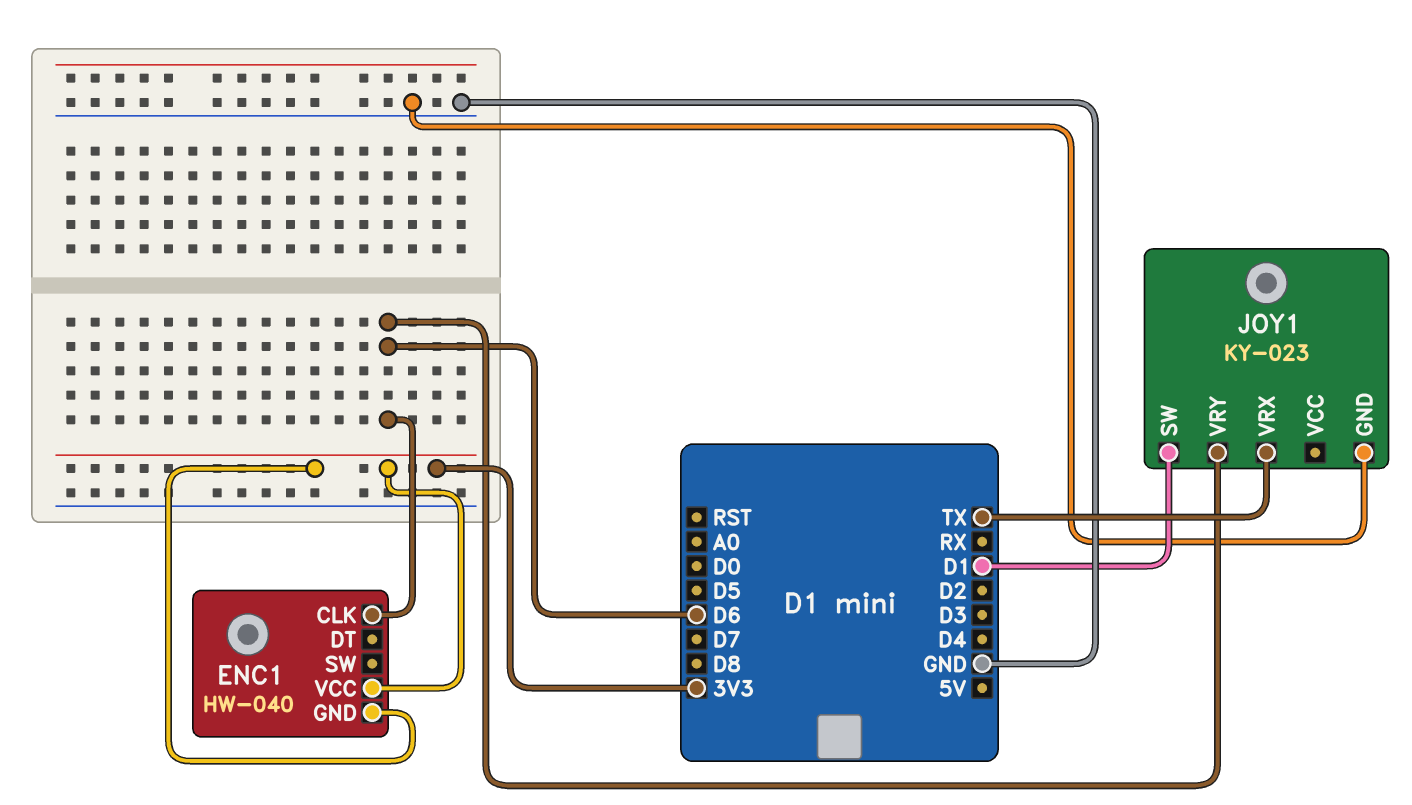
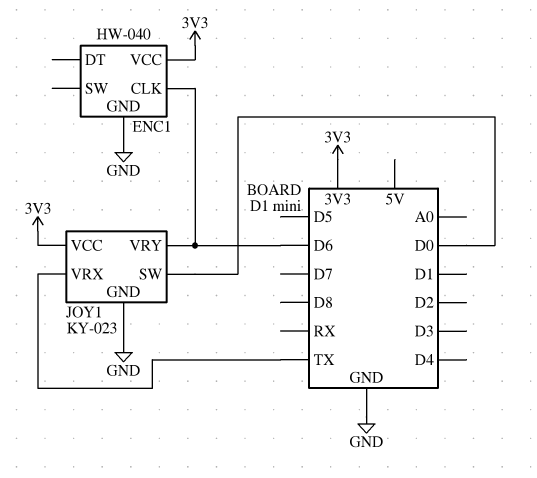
ENC1 pin GND: 3V3 -> GND
JOY1 pin SW: D1 -> D0
JOY1 pin VCC: none -> 3V3

